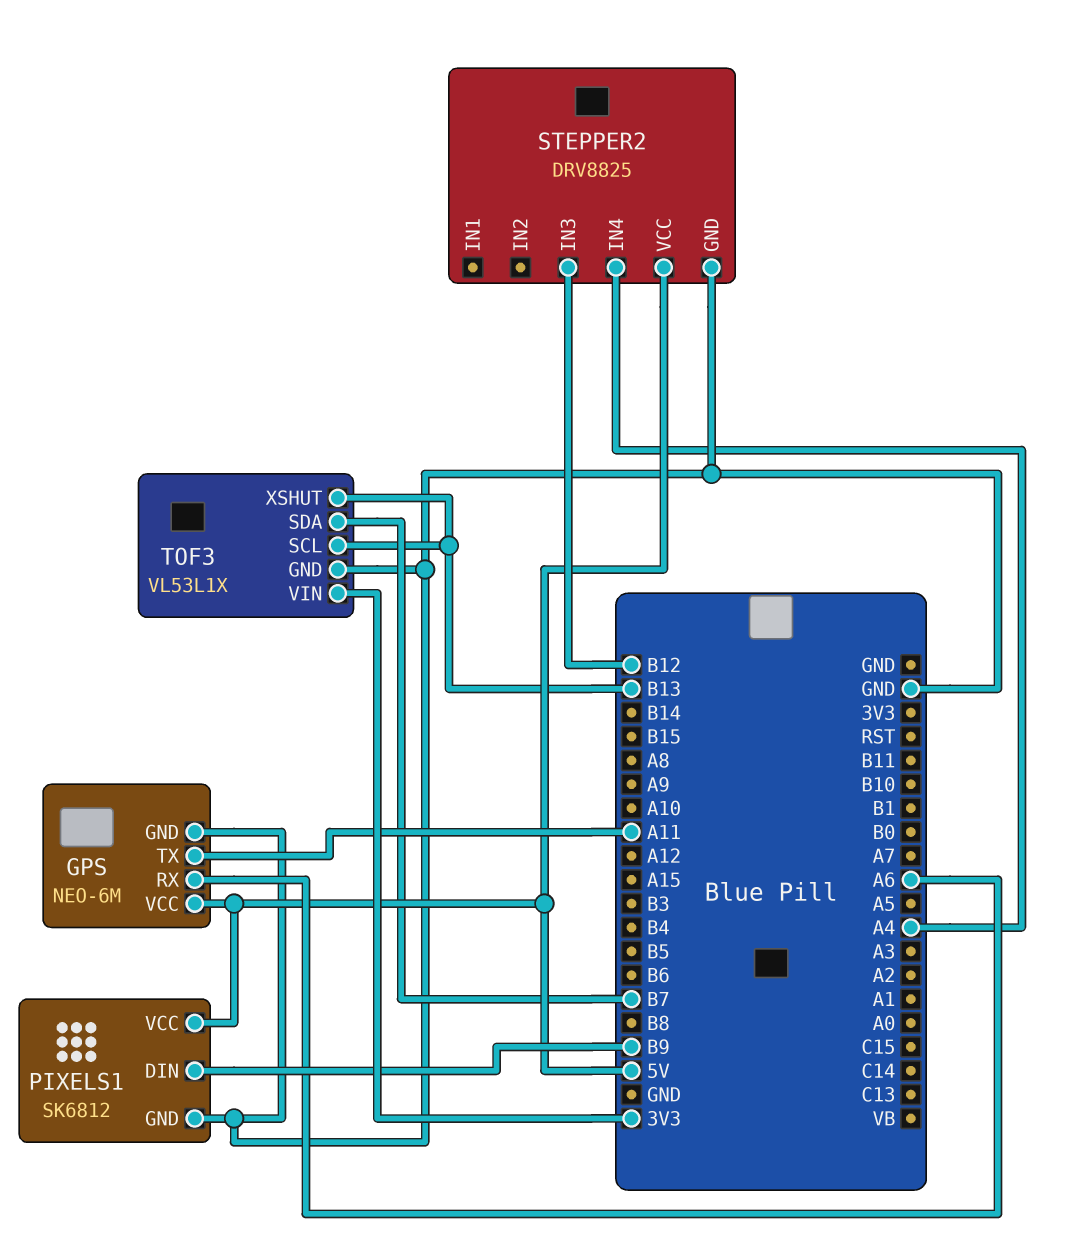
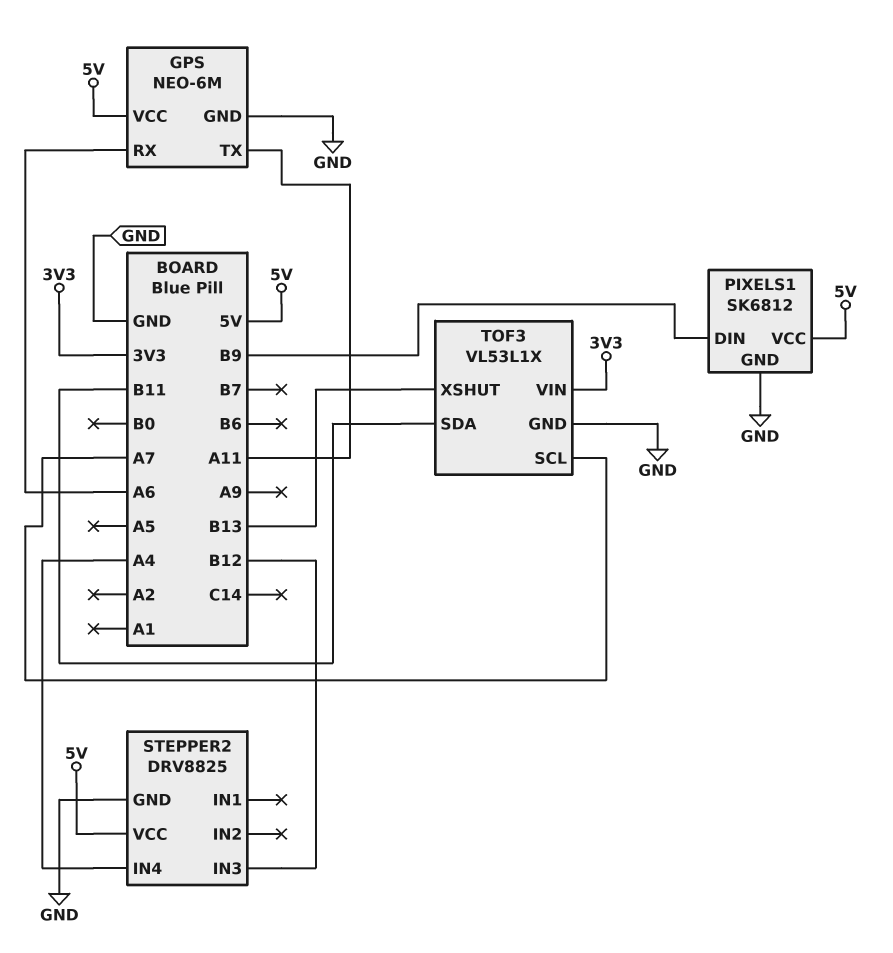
TOF3 pin SCL: B13 -> A7
TOF3 pin SDA: B7 -> B11

